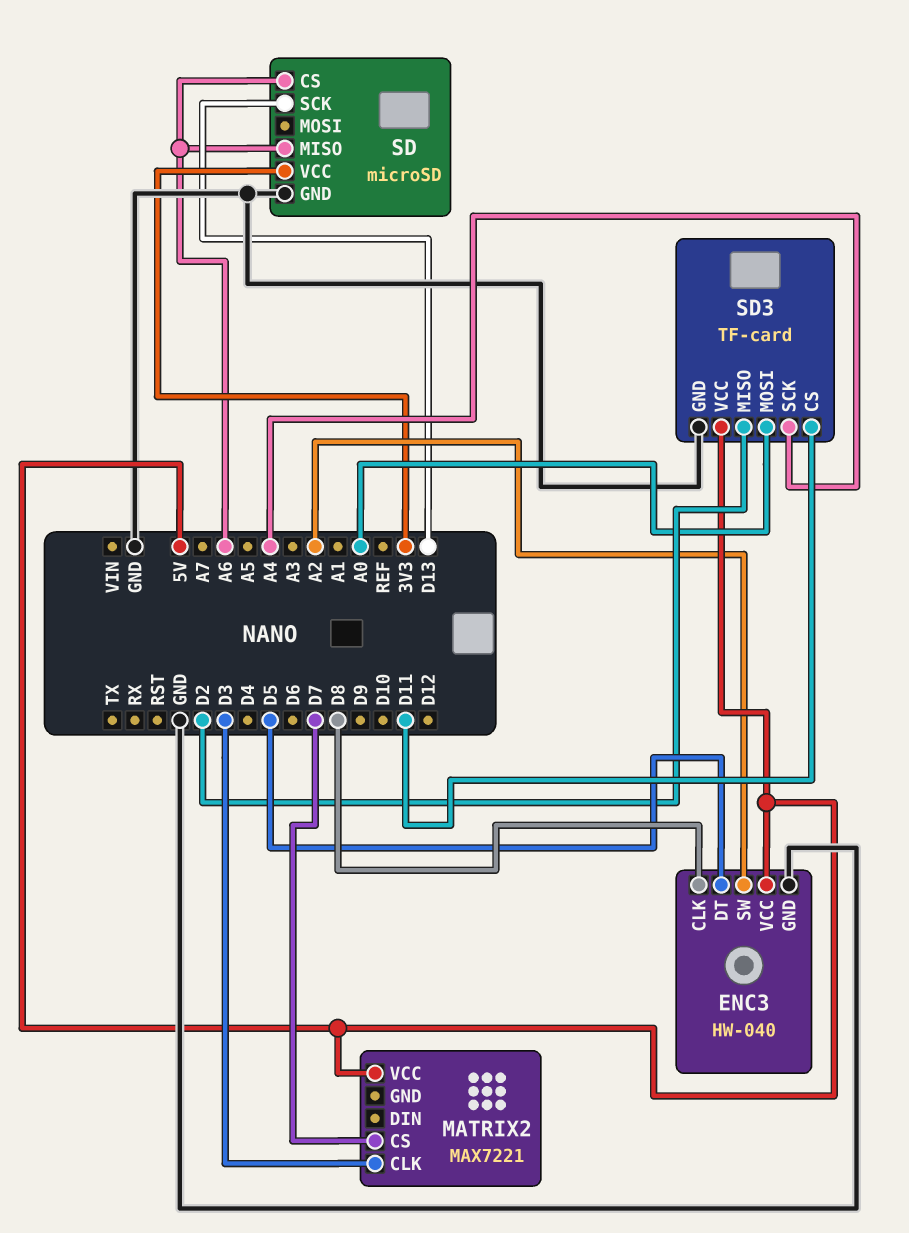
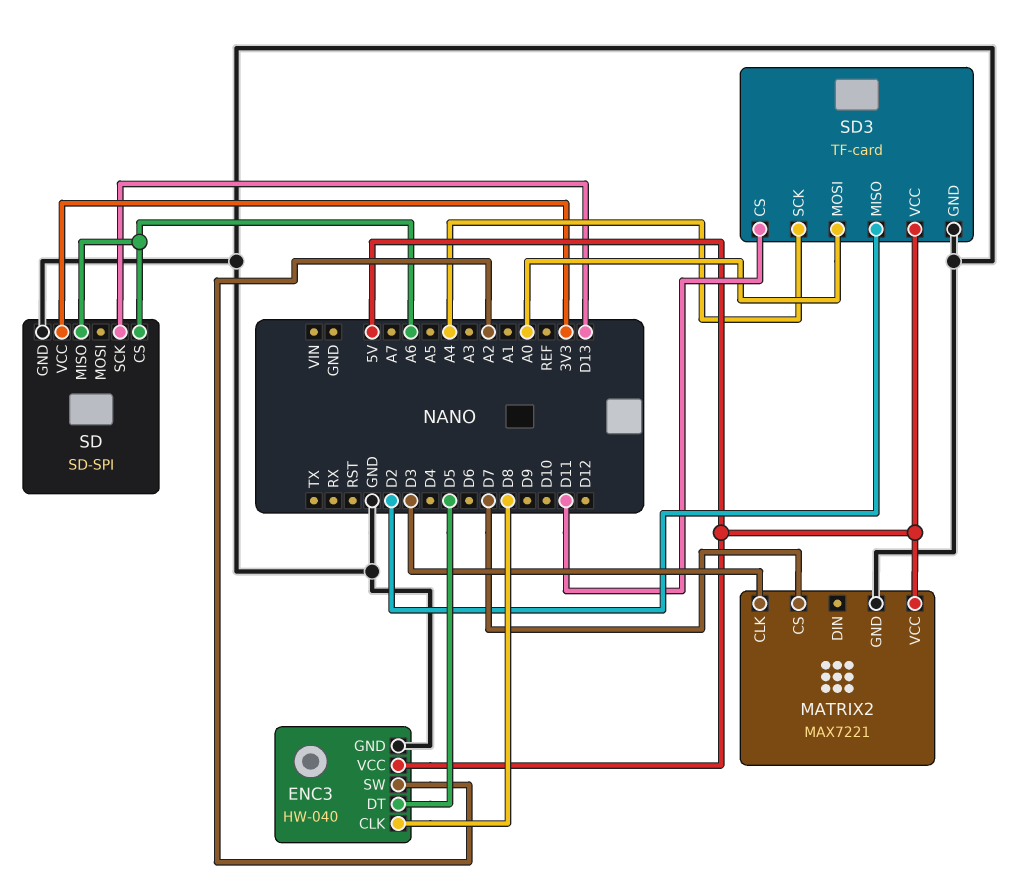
MATRIX2 pin GND: none -> GND
SD: microSD -> SD-SPI

